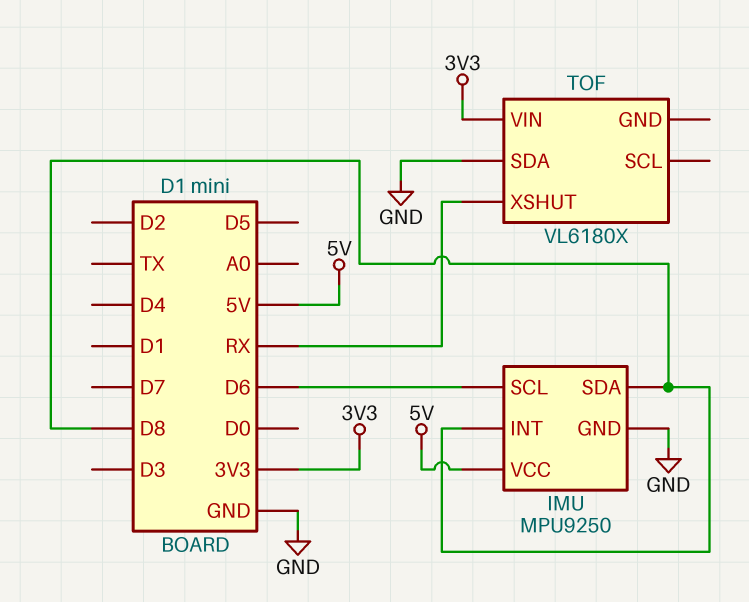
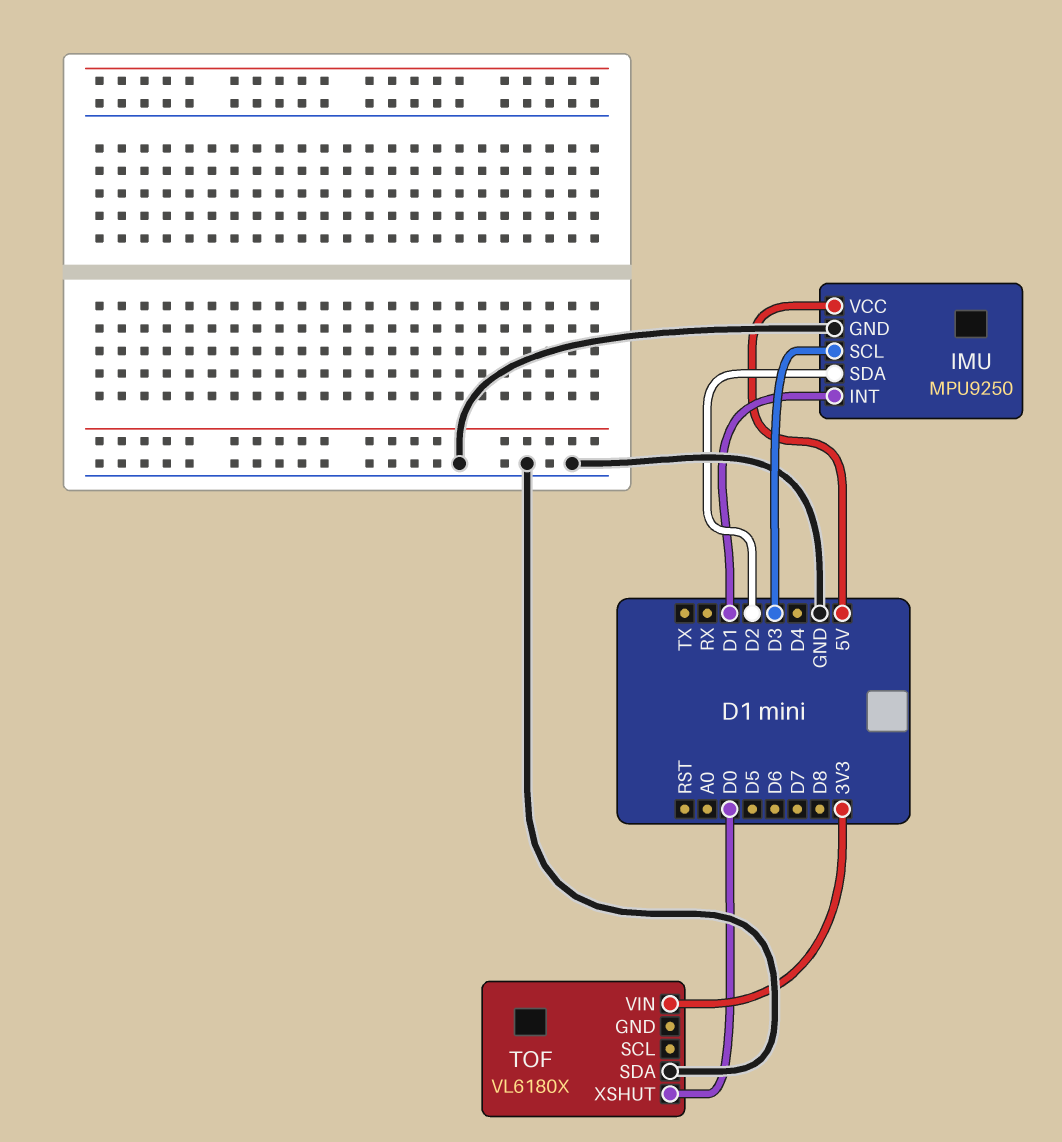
IMU pin INT: D8 -> D1
IMU pin SCL: D6 -> D3
IMU pin SDA: D8 -> D2
TOF pin XSHUT: RX -> D0

